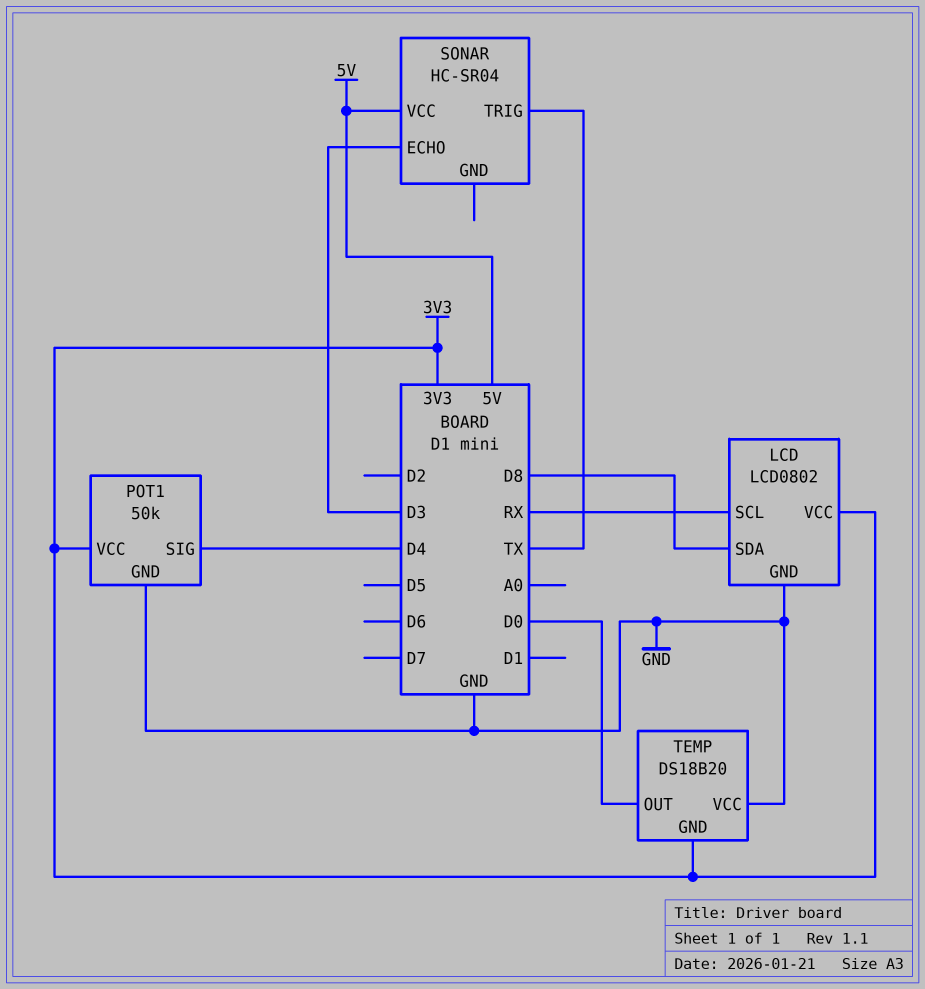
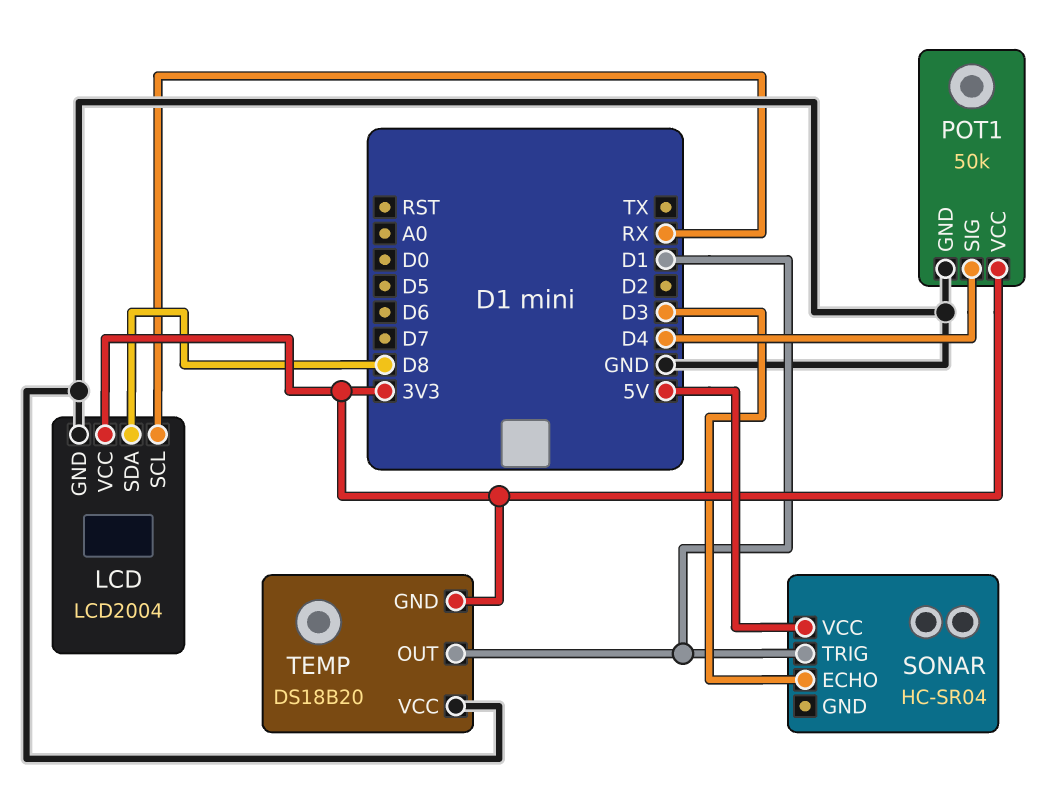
LCD: LCD0802 -> LCD2004
SONAR pin TRIG: TX -> D1
TEMP pin OUT: D0 -> D1

